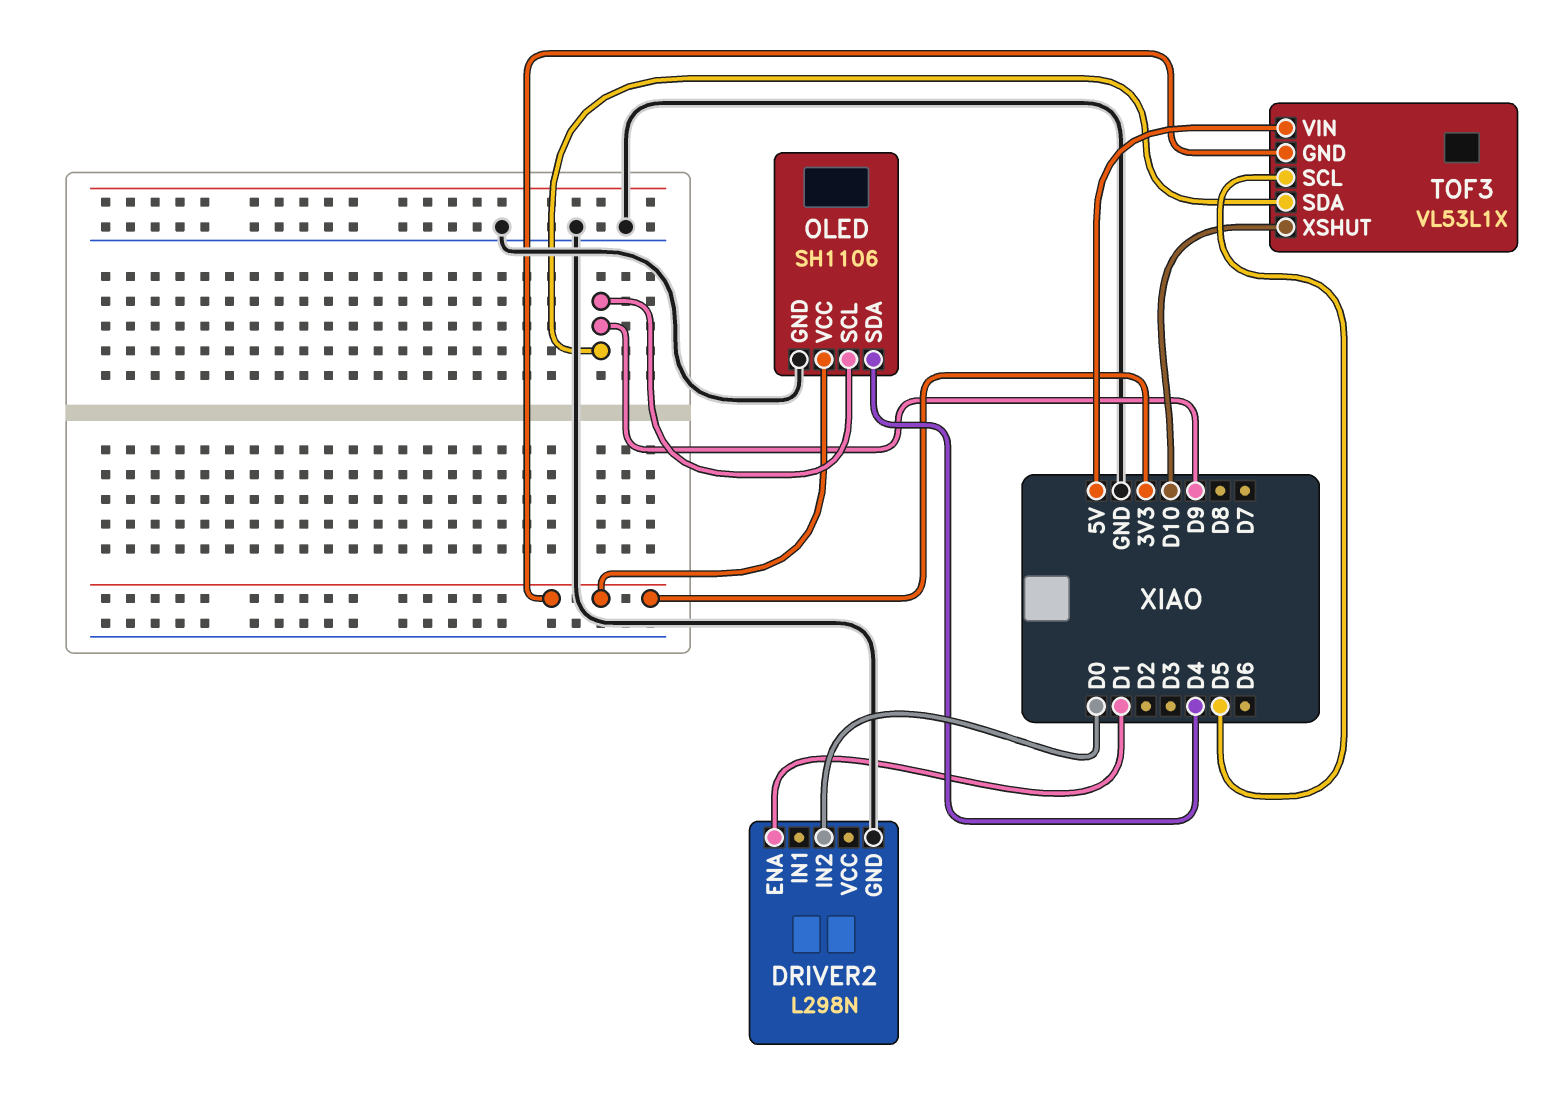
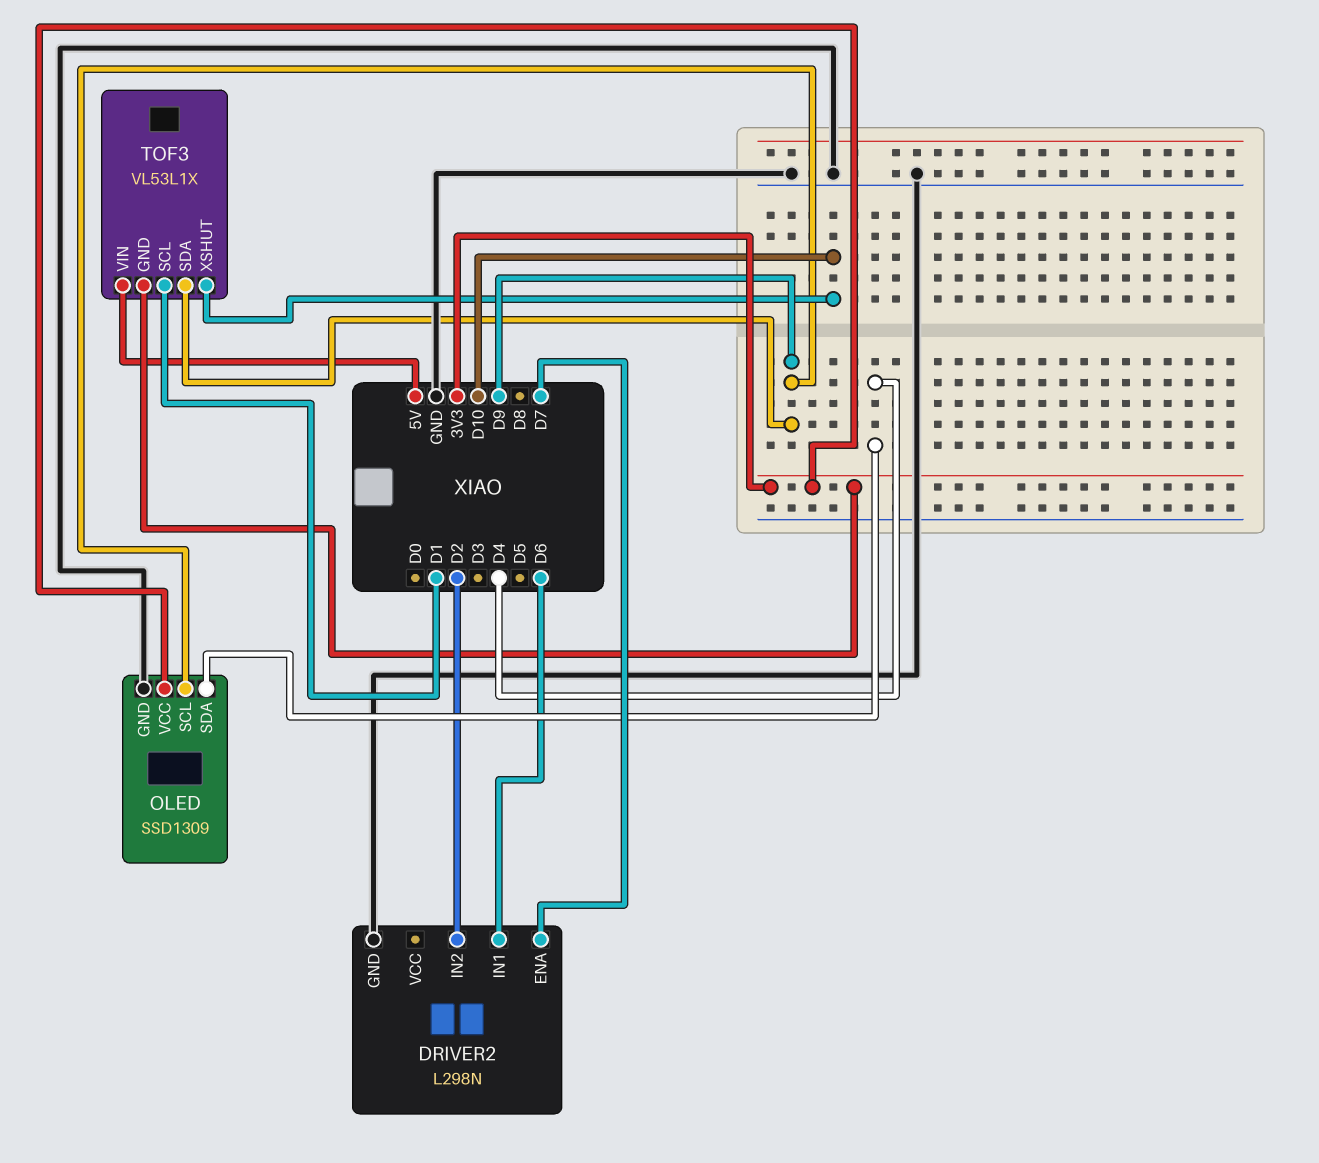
DRIVER2 pin ENA: D1 -> D7
DRIVER2 pin IN1: none -> D6
DRIVER2 pin IN2: D0 -> D2
OLED: SH1106 -> SSD1309
TOF3 pin SCL: D5 -> D1

